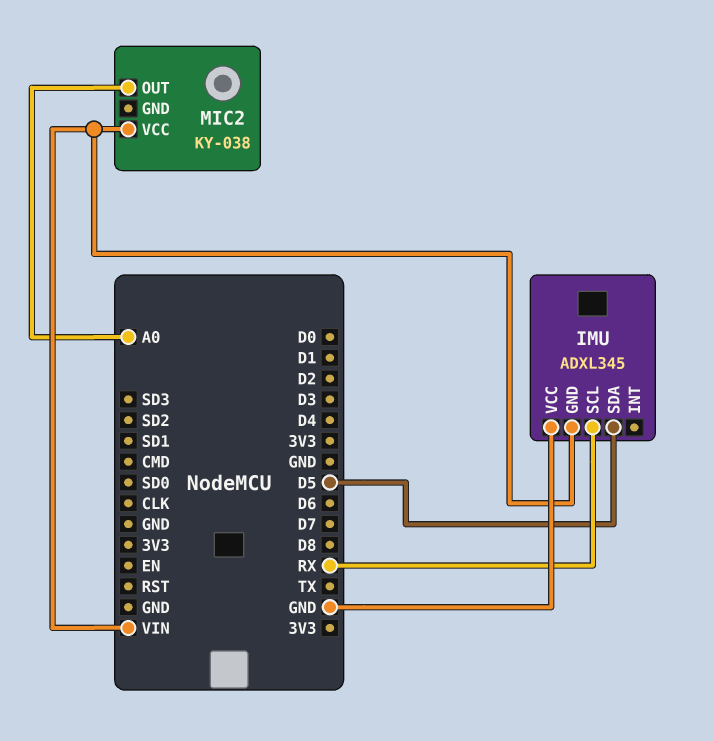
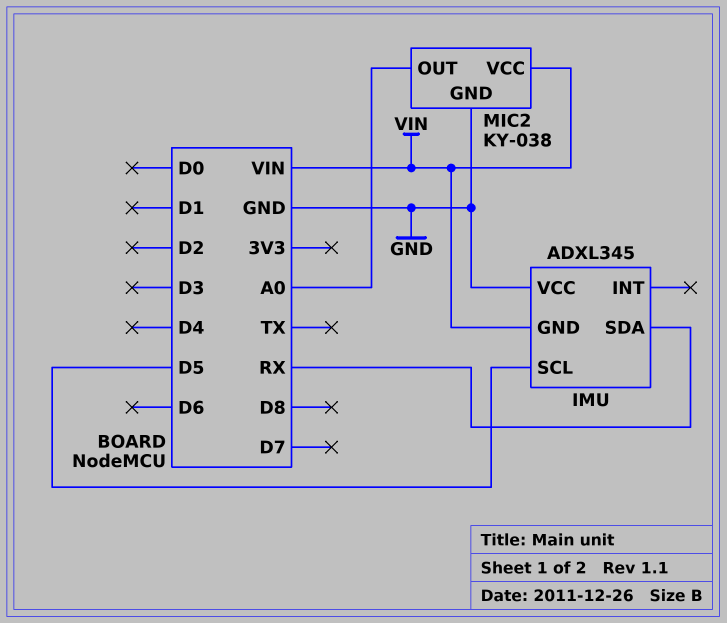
IMU pin SCL: RX -> D5
IMU pin SDA: D5 -> RX
MIC2 pin GND: none -> GND

